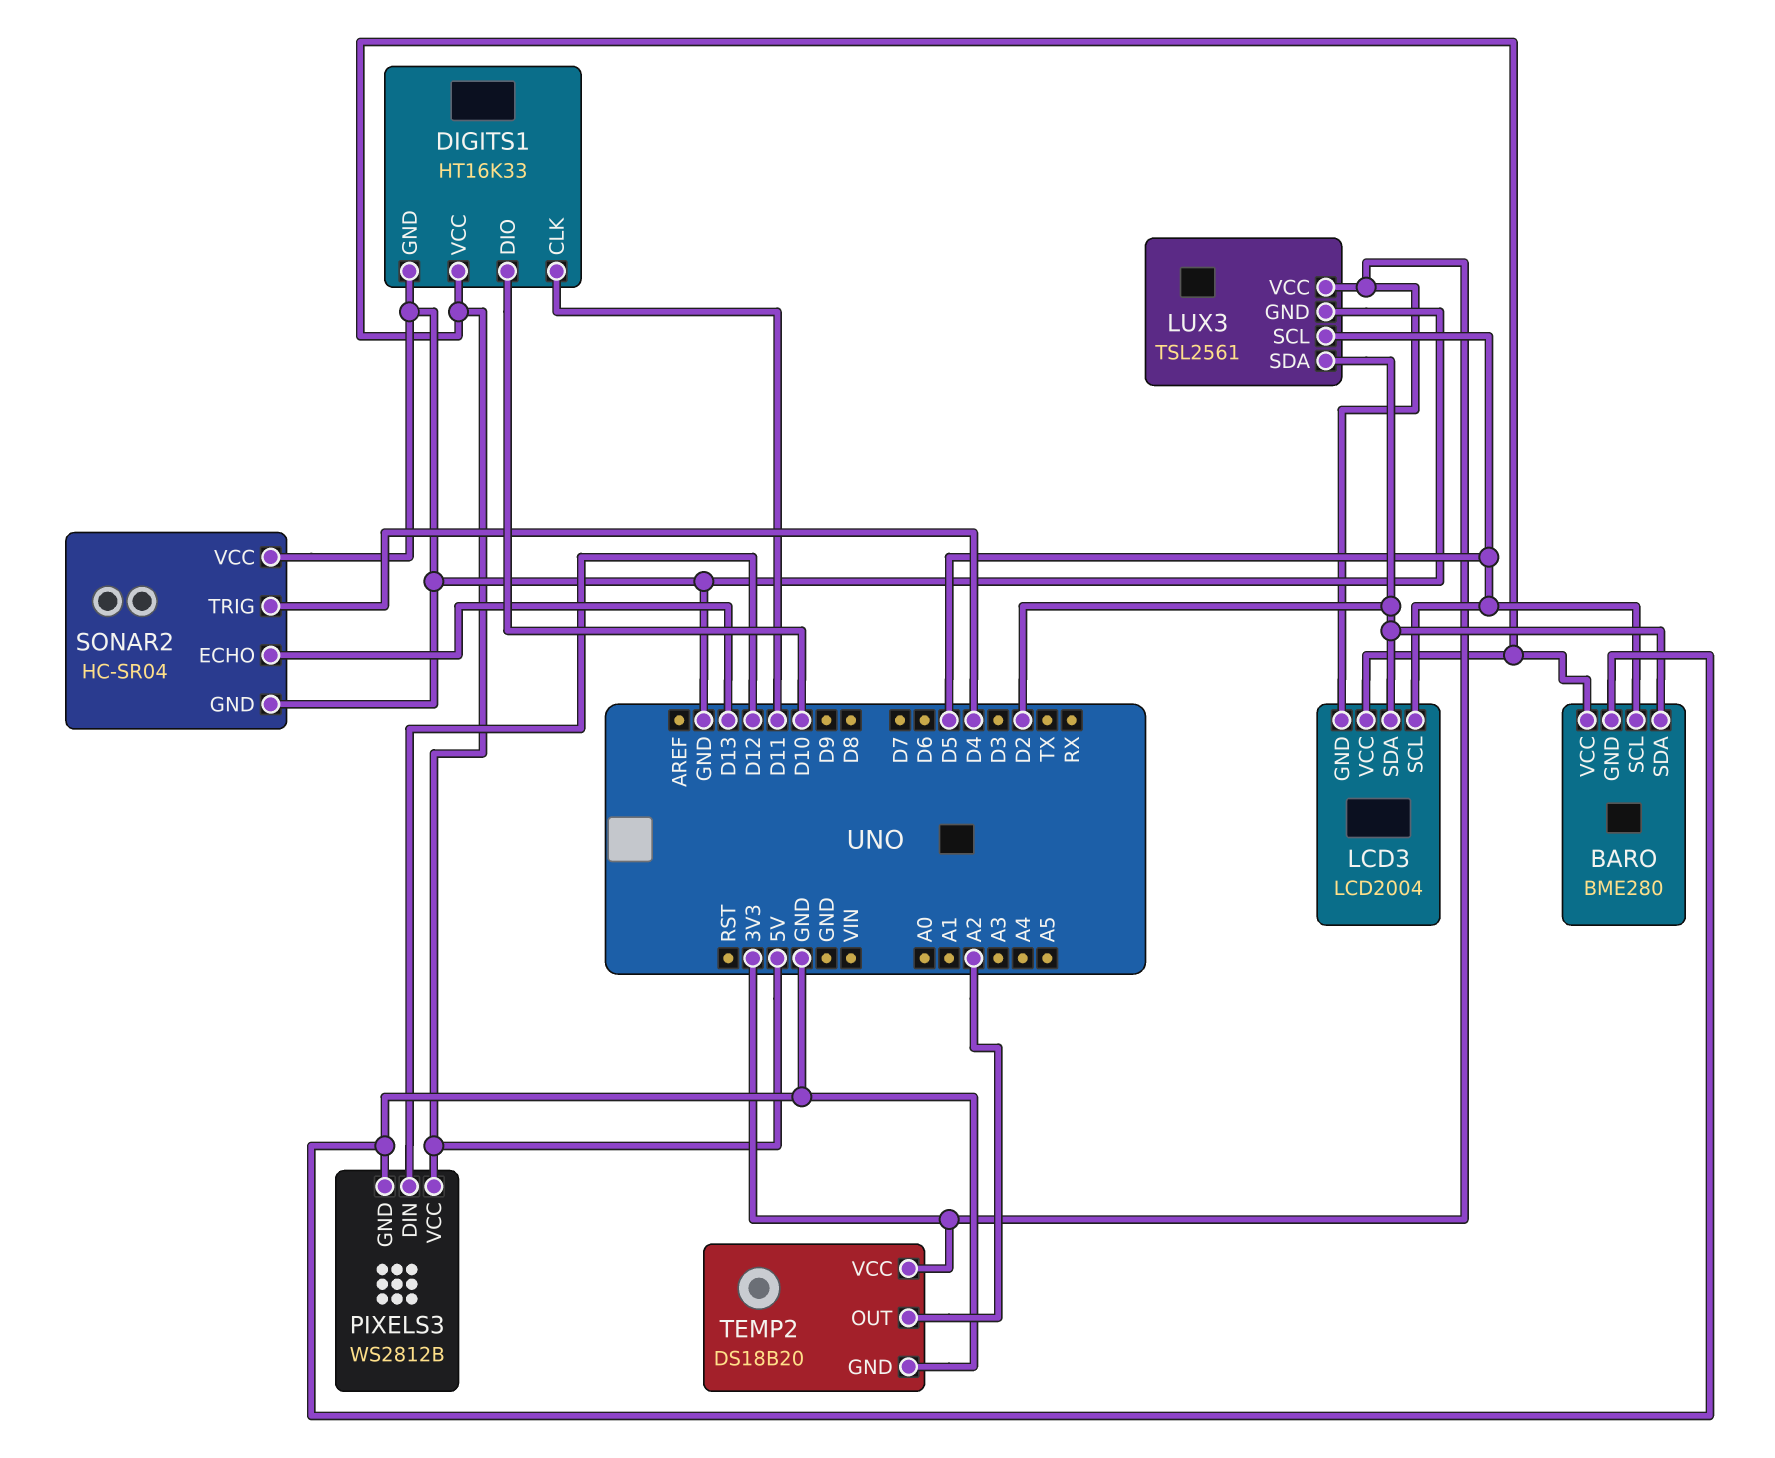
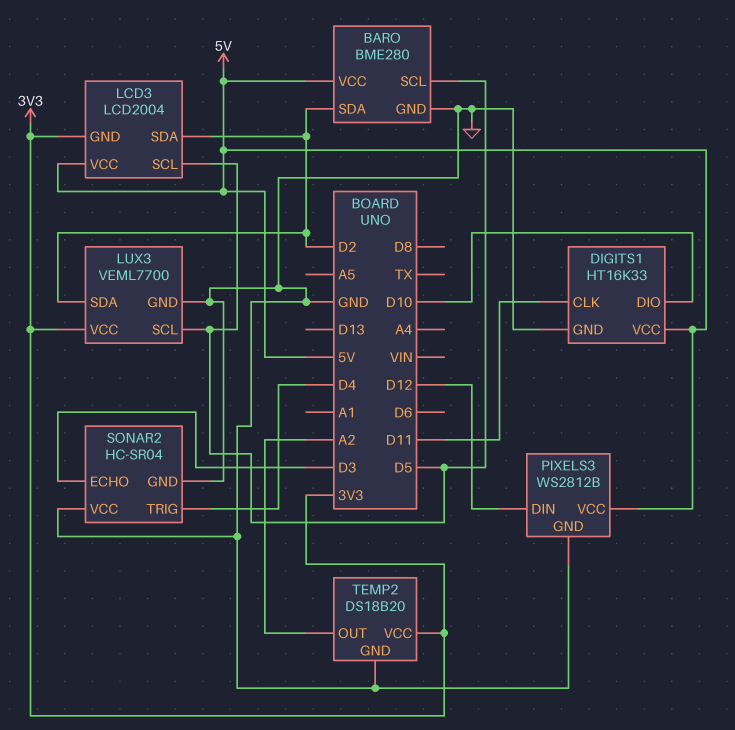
LUX3: TSL2561 -> VEML7700
SONAR2 pin ECHO: D13 -> D3

